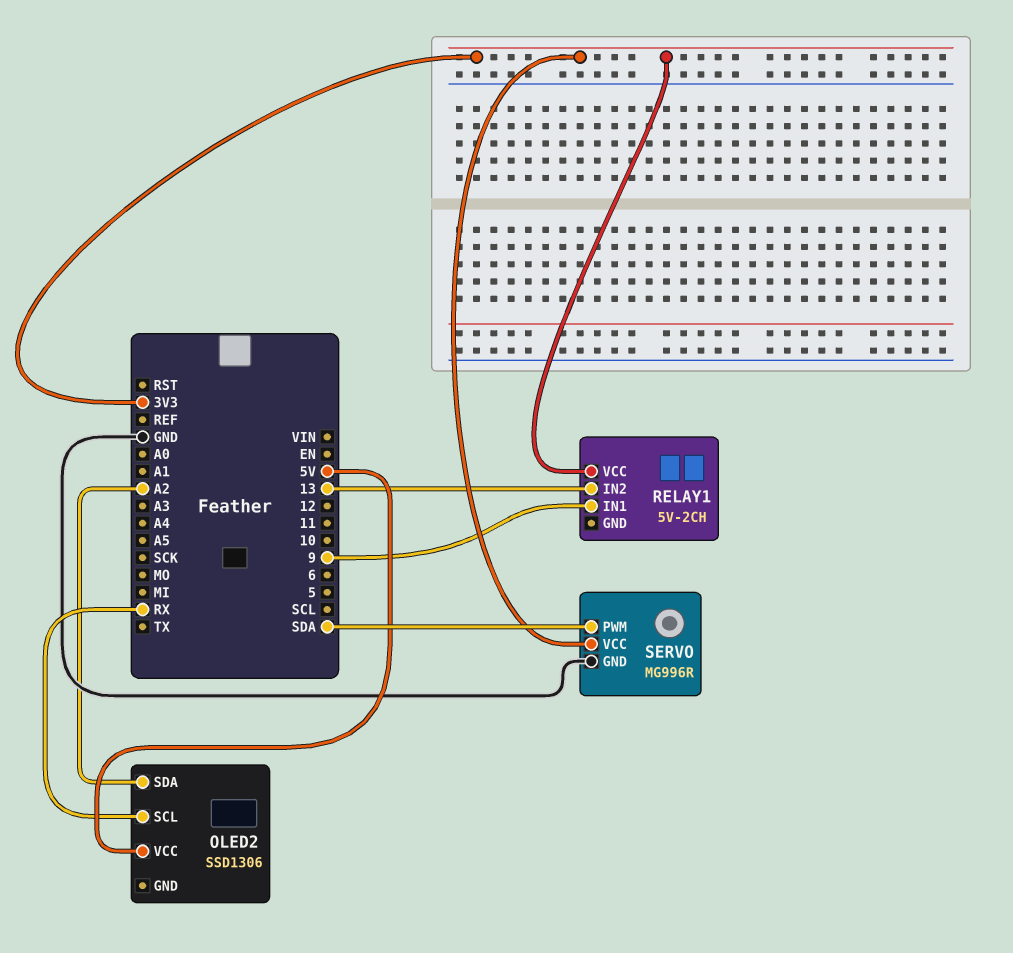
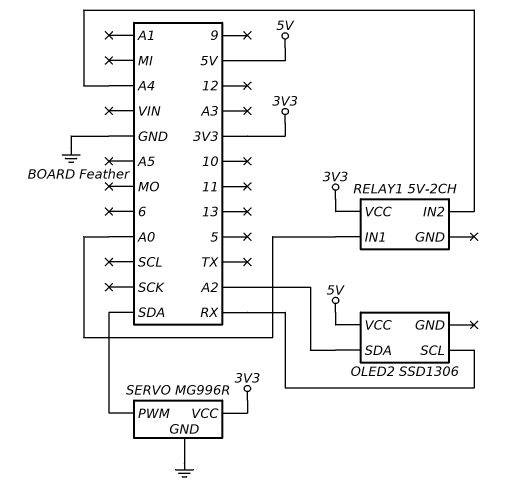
RELAY1 pin IN1: 9 -> A0
RELAY1 pin IN2: 13 -> A4

